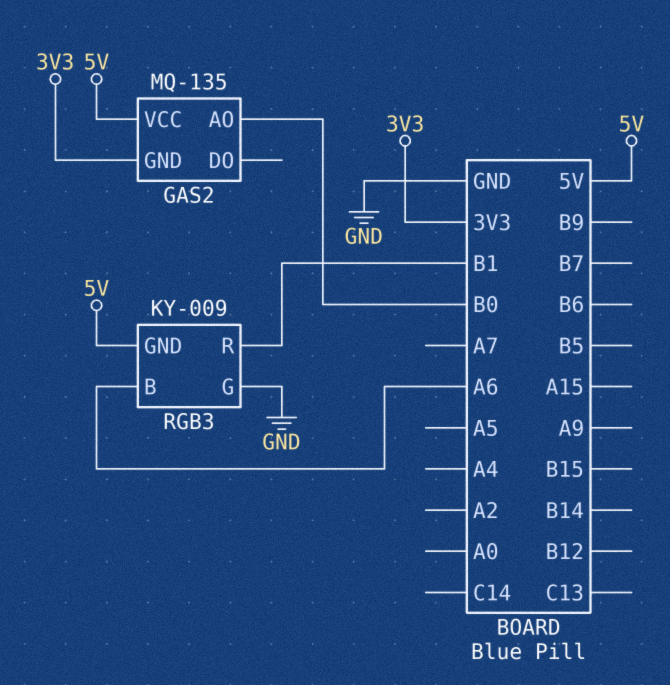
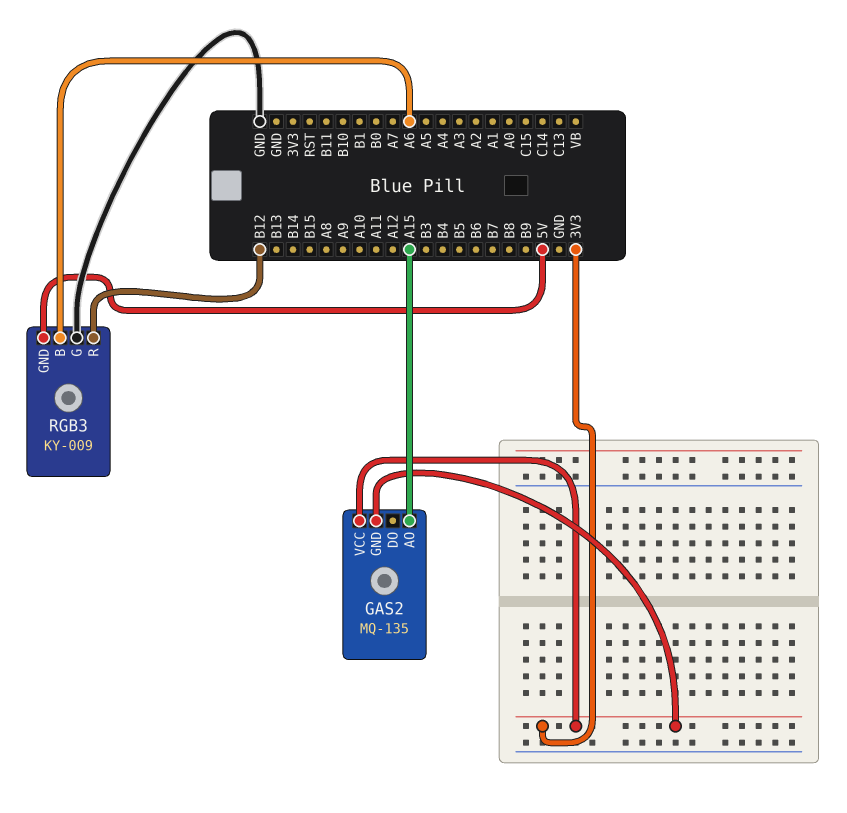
GAS2 pin AO: B0 -> A15
GAS2 pin VCC: 5V -> 3V3
RGB3 pin R: B1 -> B12

